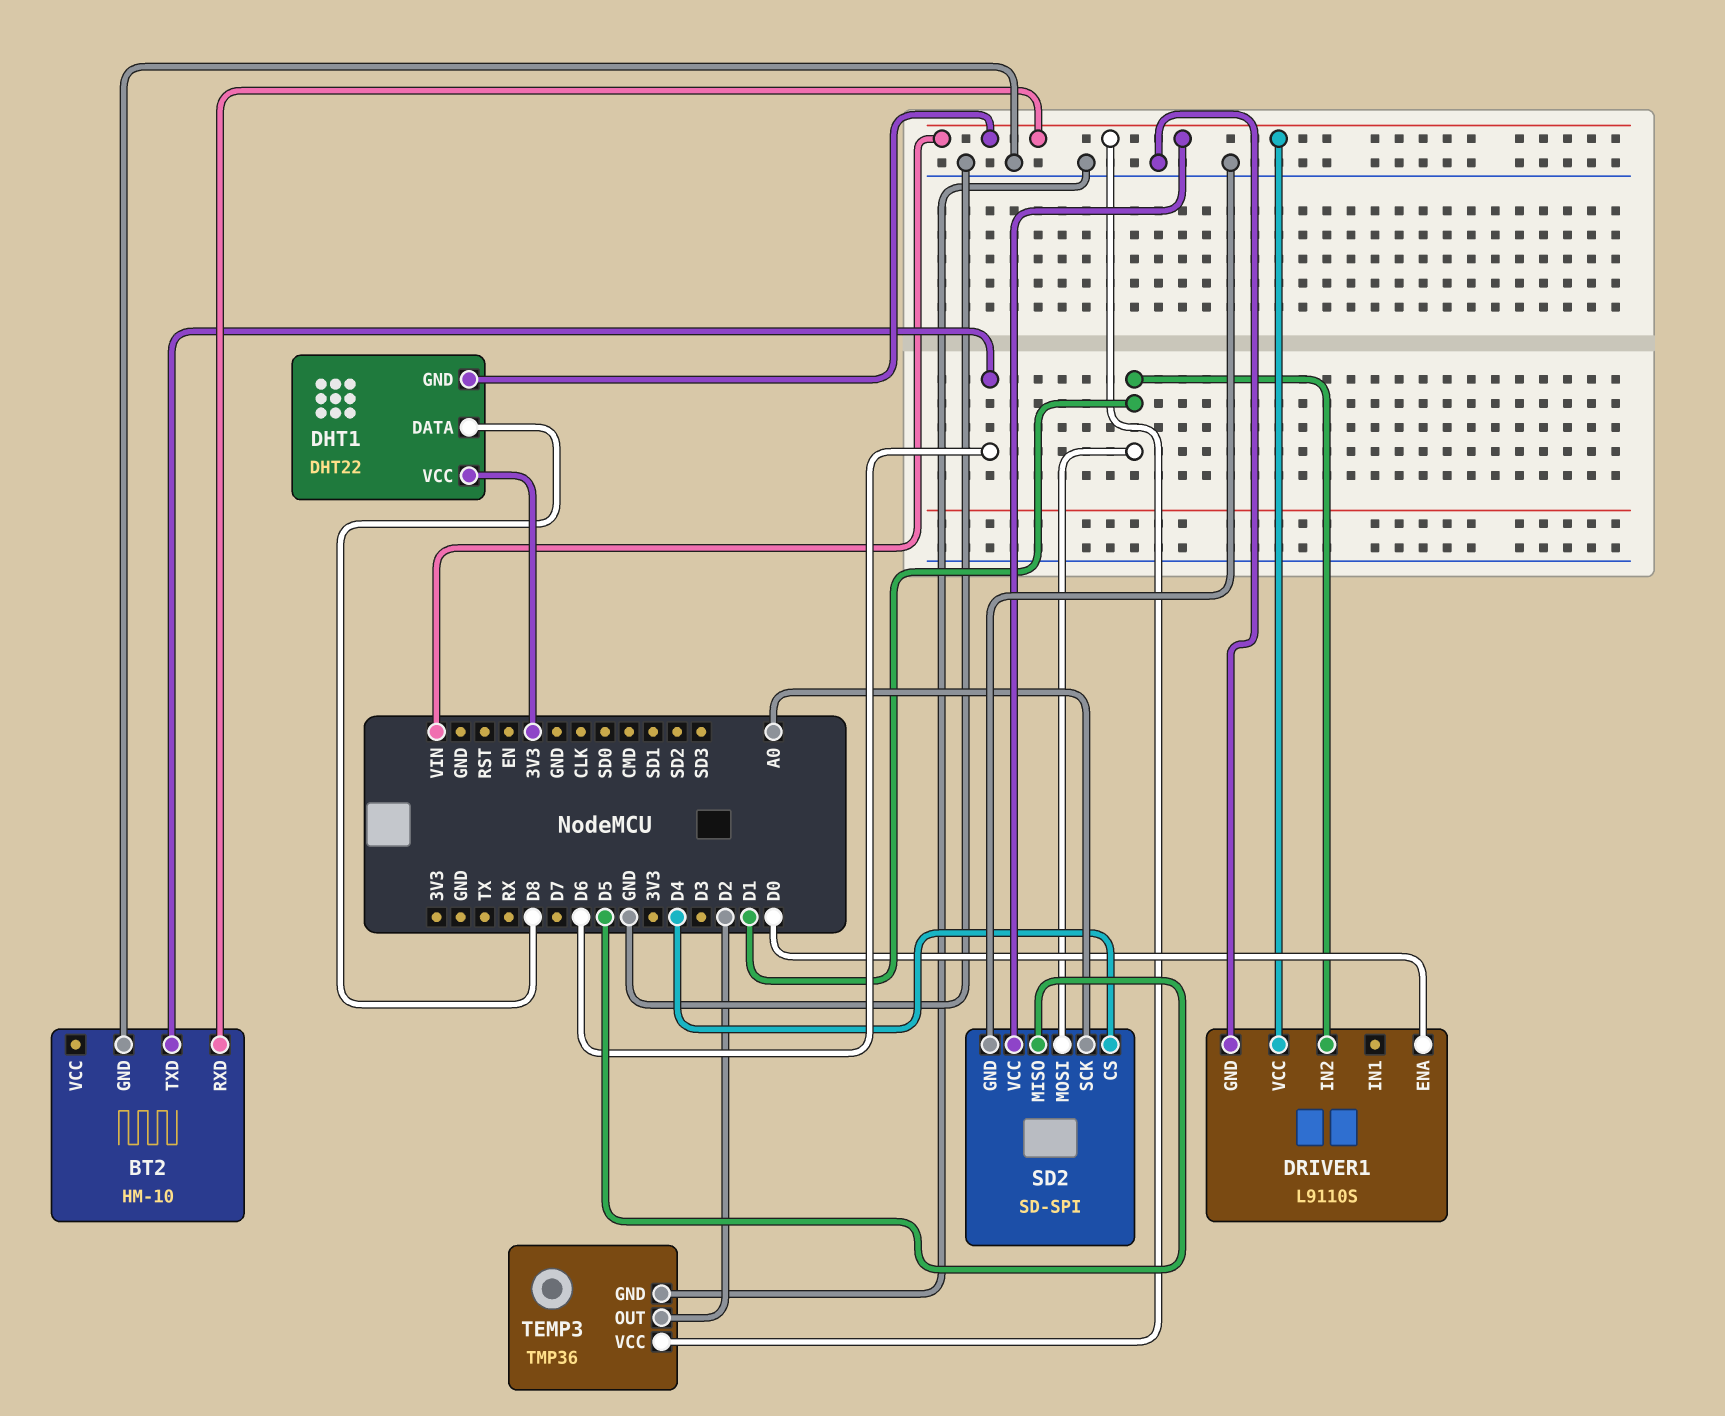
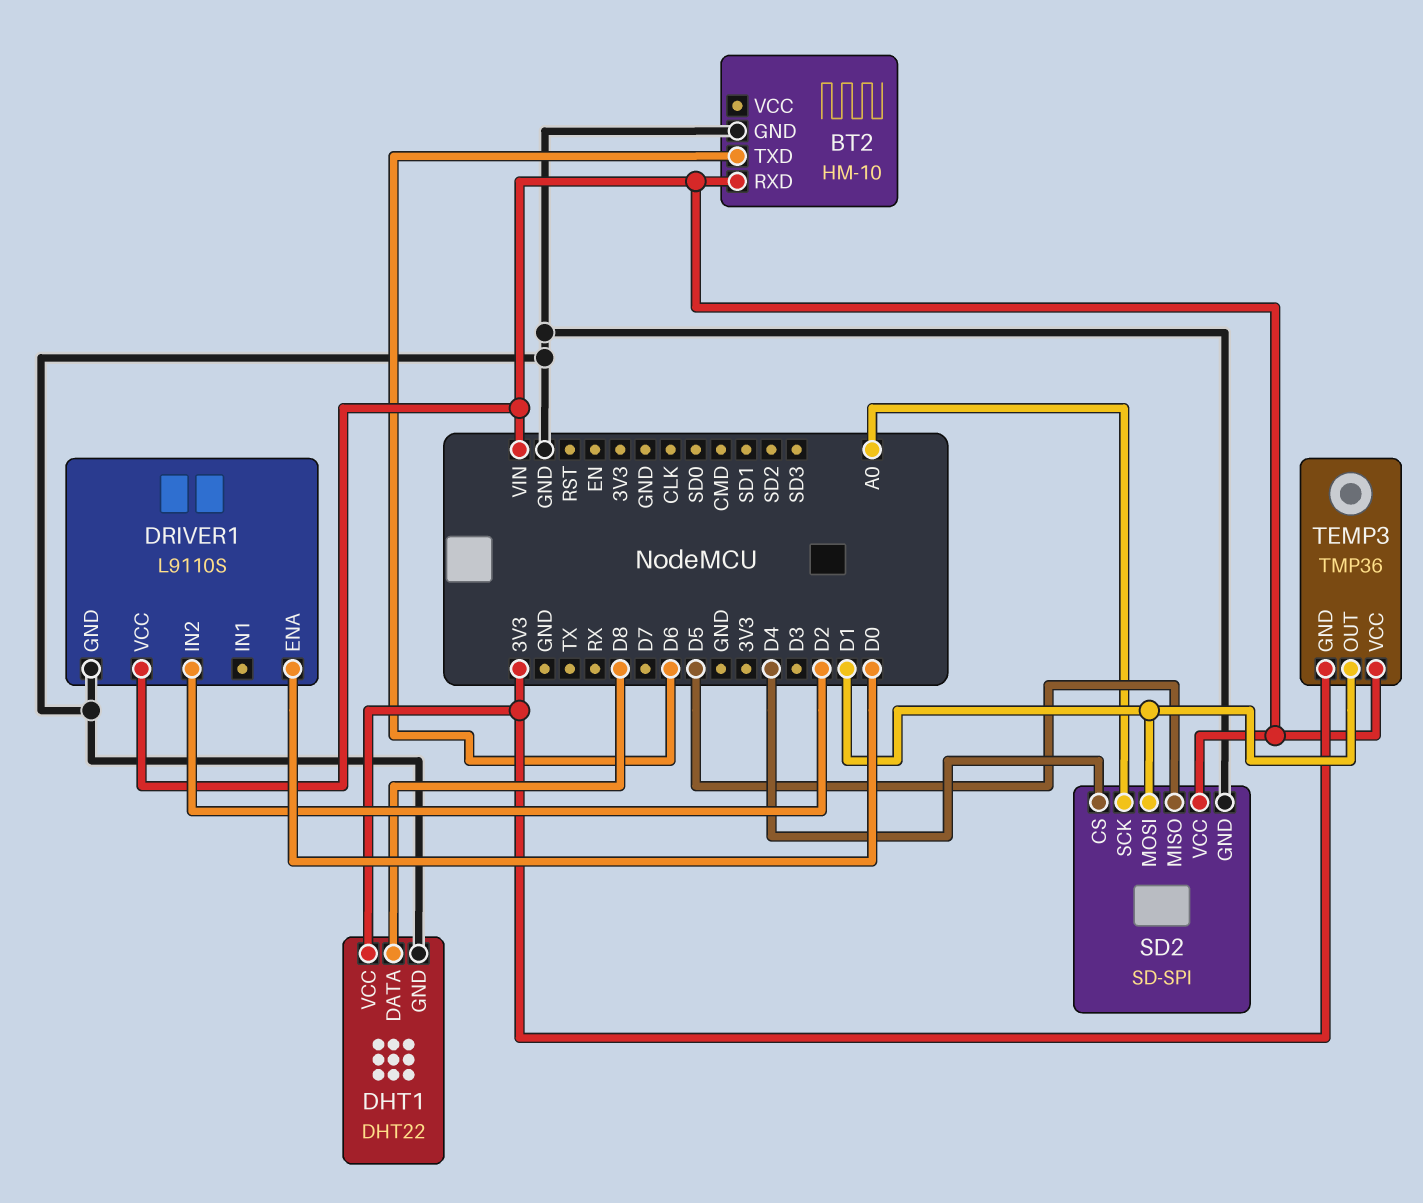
DHT1 pin GND: VIN -> GND
DRIVER1 pin IN2: D1 -> D2
TEMP3 pin GND: GND -> 3V3
TEMP3 pin OUT: D2 -> D1

